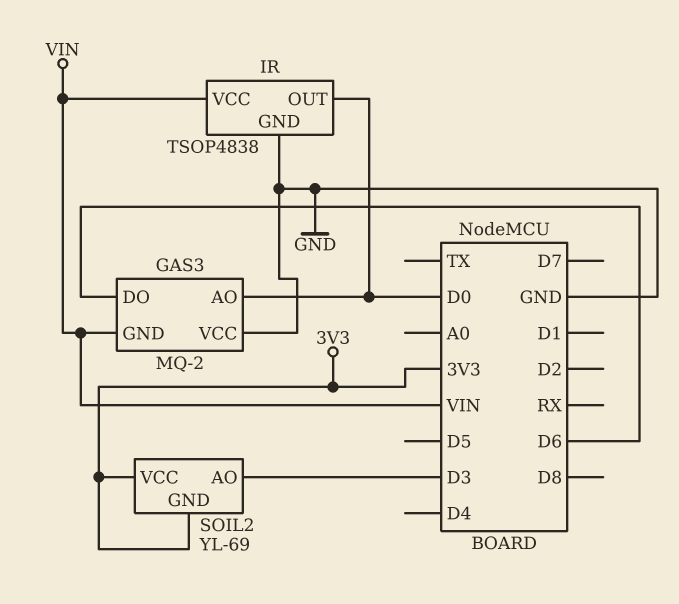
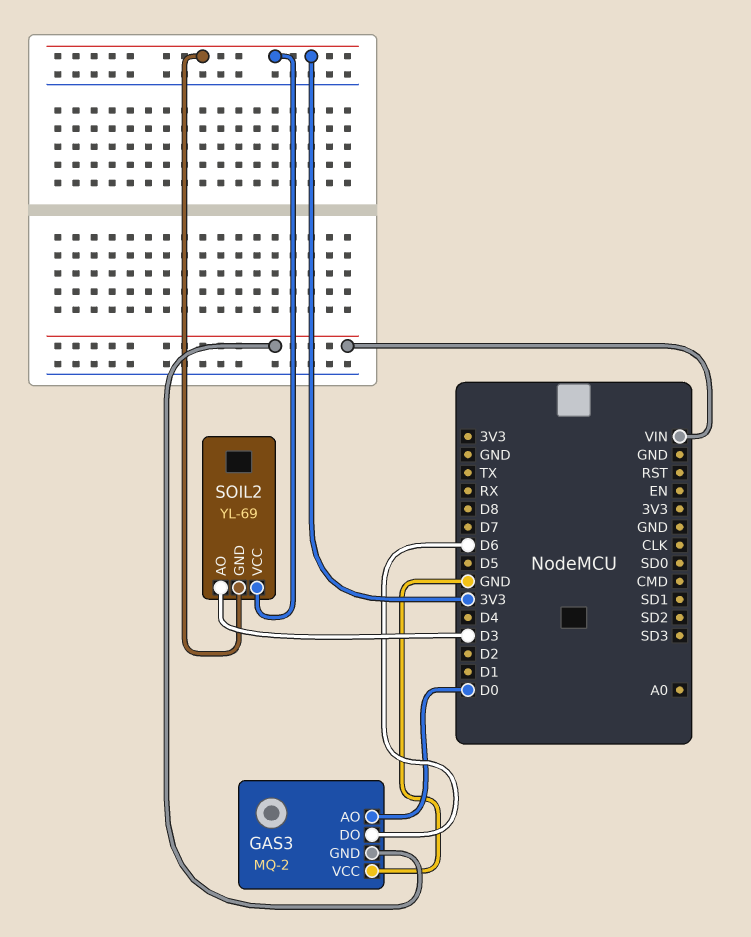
IR: TSOP4838 -> none
IR pin GND: GND -> none
IR pin OUT: D0 -> none
IR pin VCC: VIN -> none

